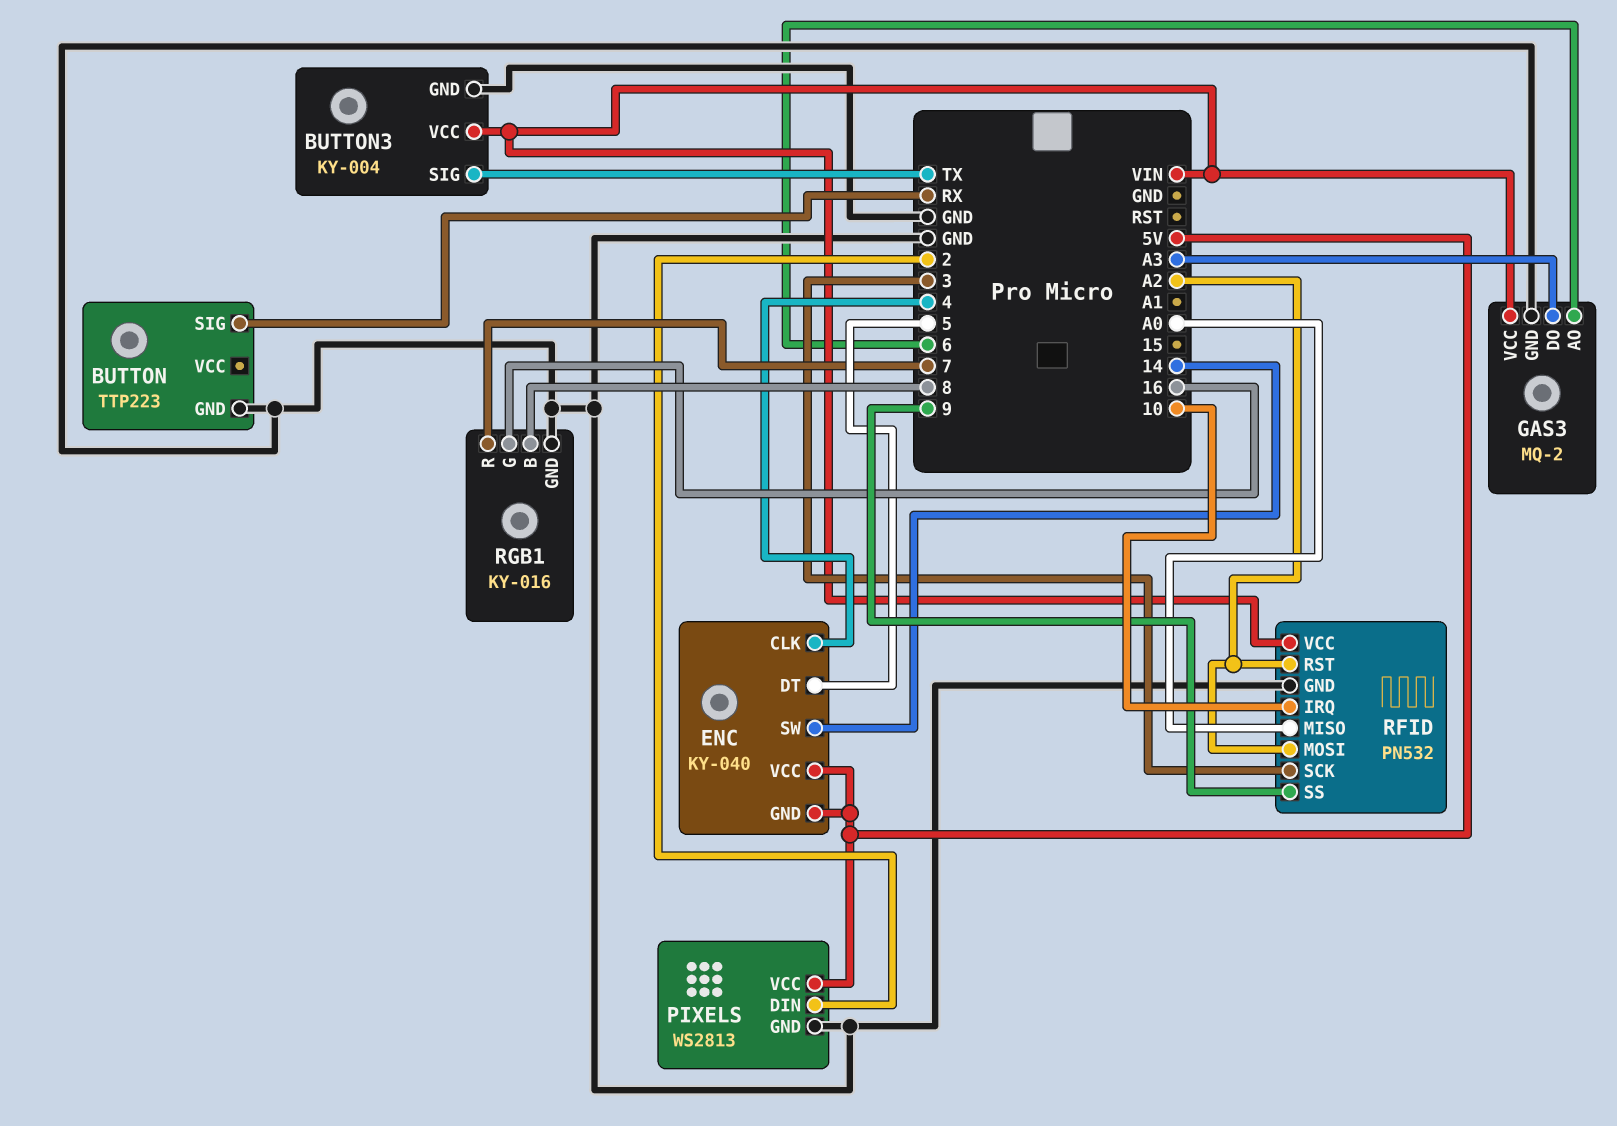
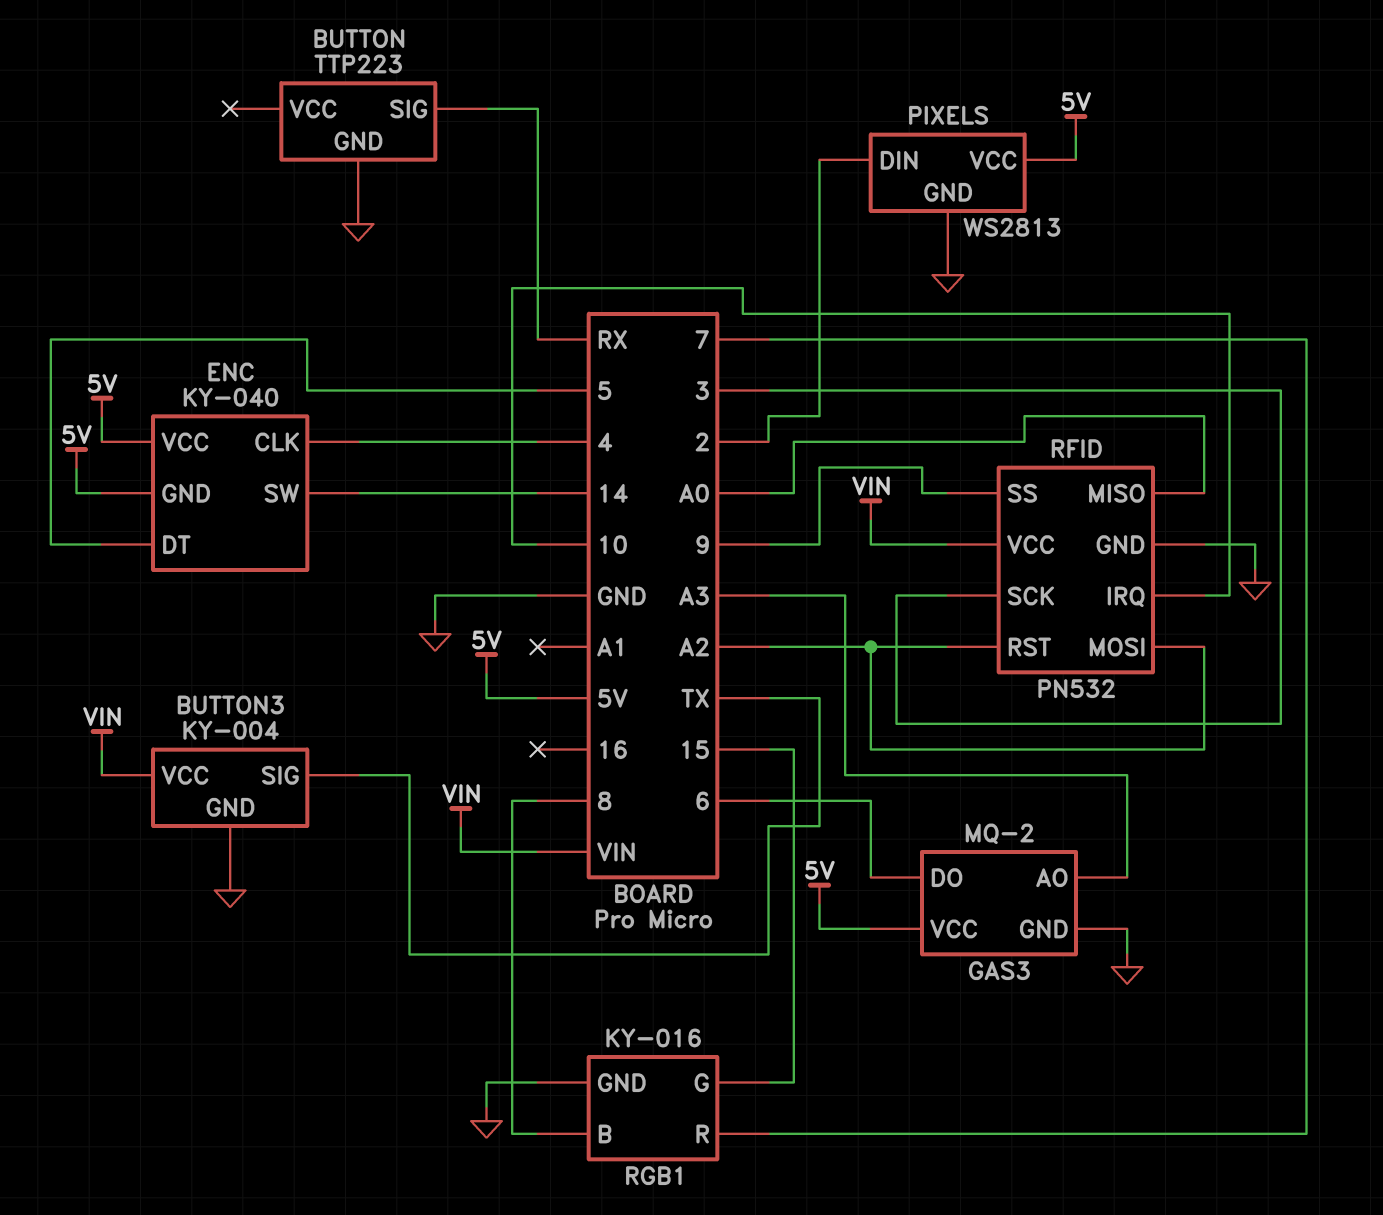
GAS3 pin AO: 6 -> A3
GAS3 pin DO: A3 -> 6
GAS3 pin VCC: VIN -> 5V
RGB1 pin G: 16 -> 15

